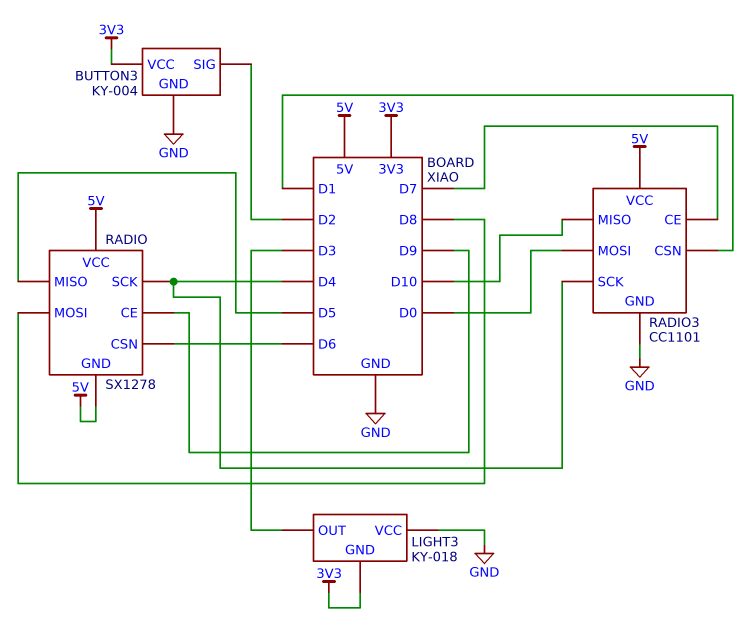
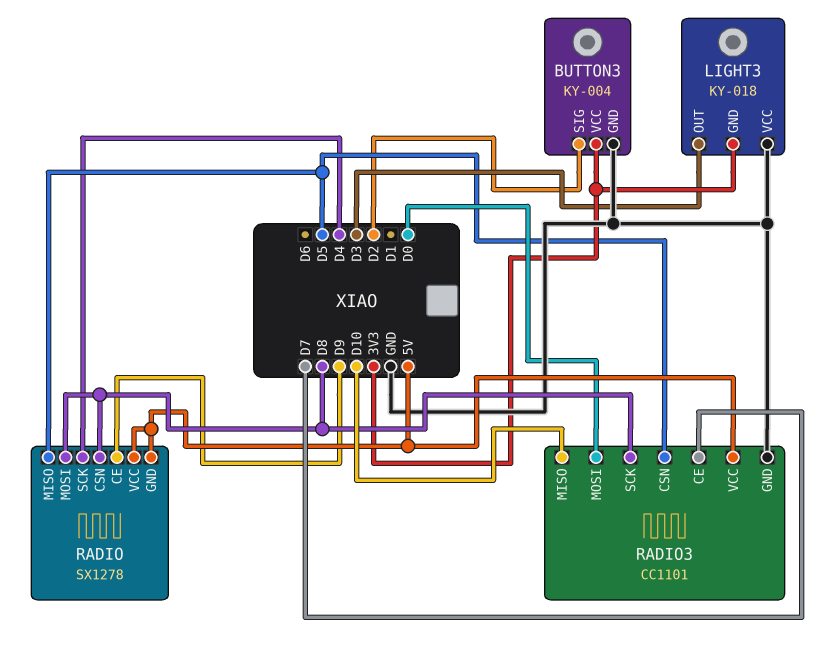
RADIO pin CSN: D6 -> D8
RADIO3 pin CSN: D1 -> D5
RADIO3 pin SCK: D4 -> D8

